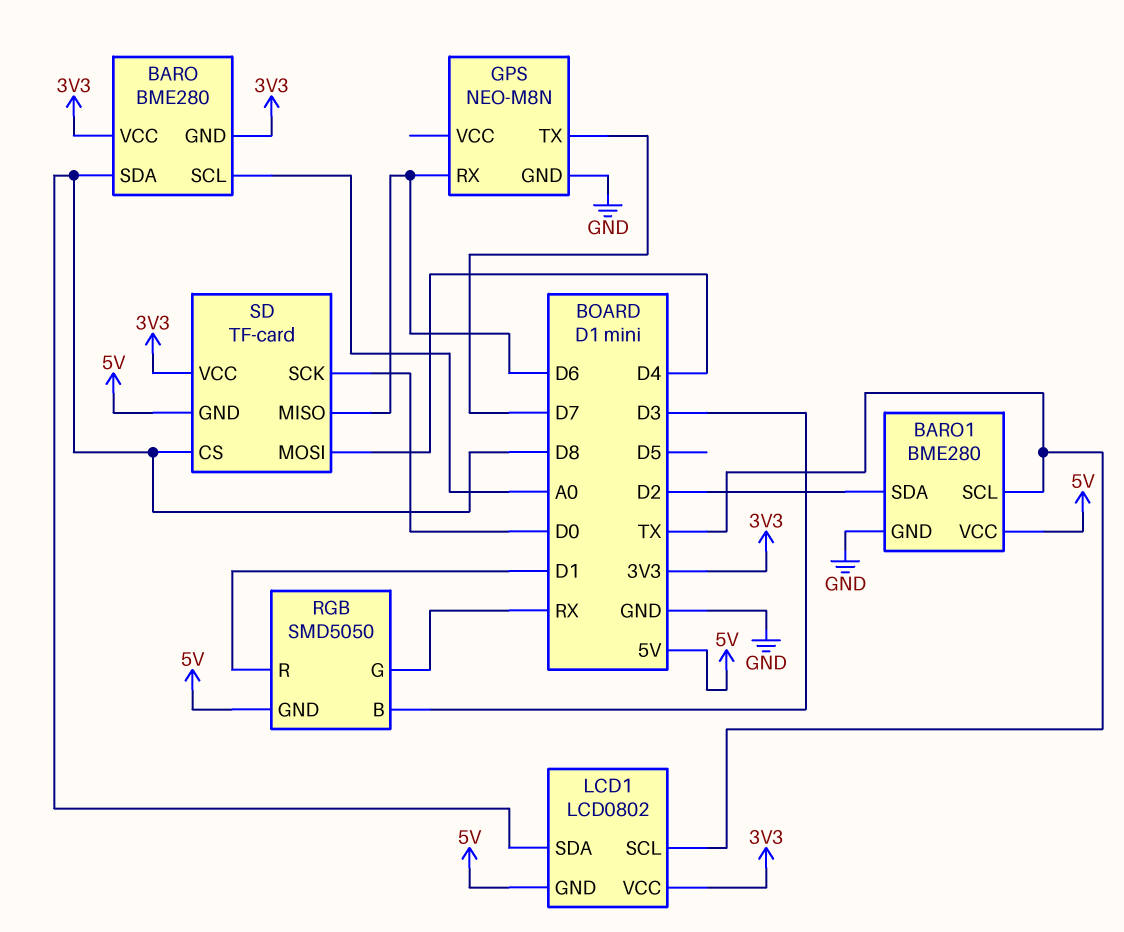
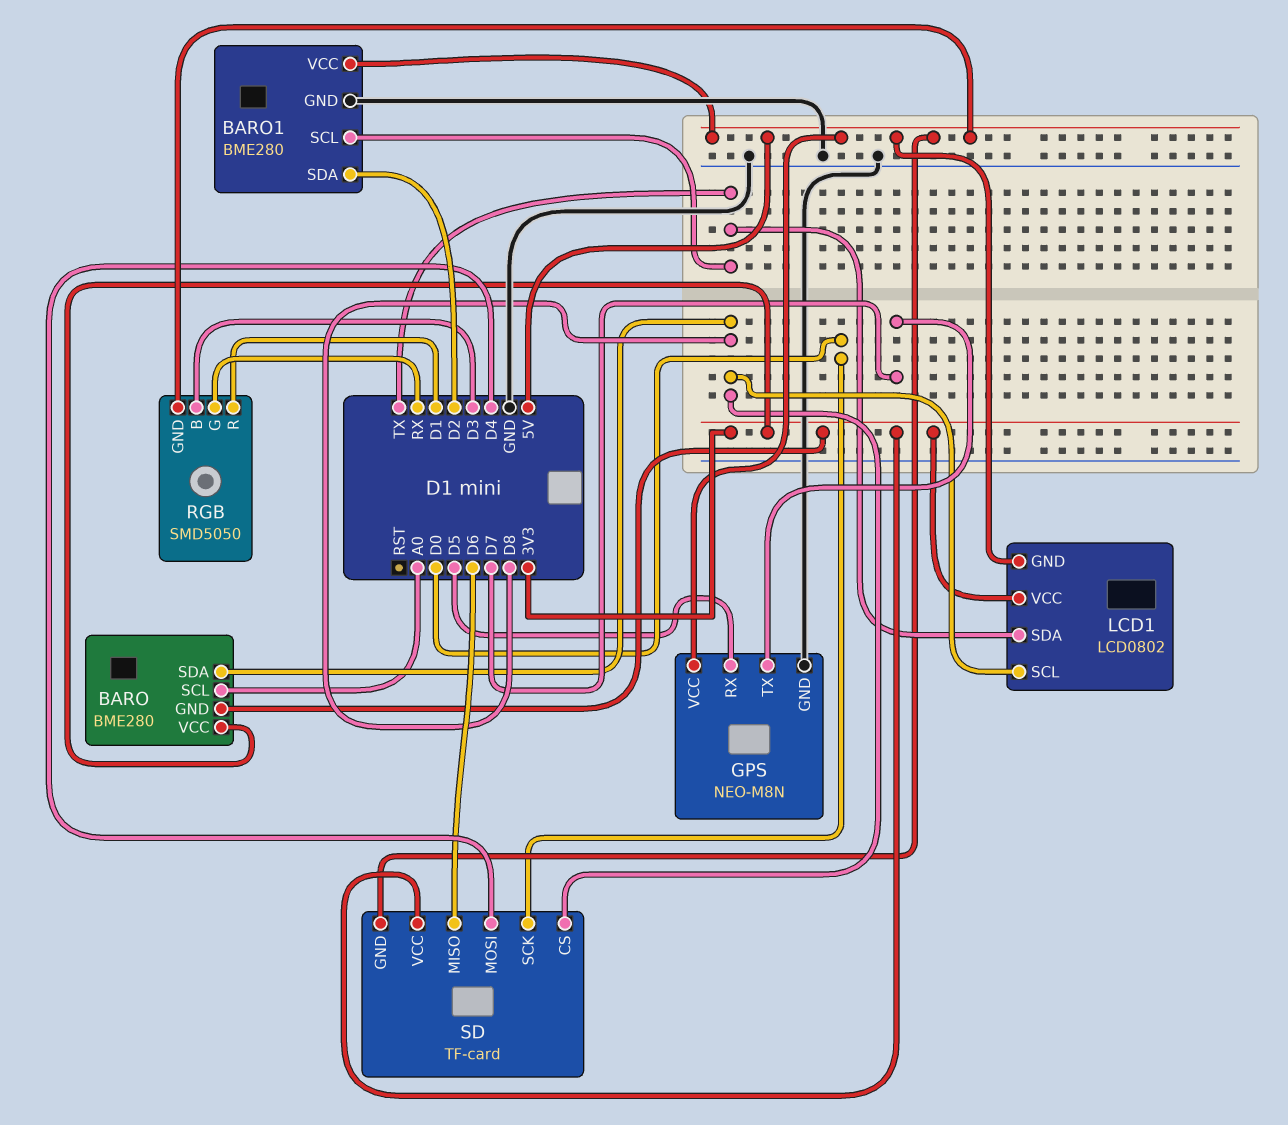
GPS pin RX: D6 -> D5
GPS pin VCC: none -> 5V
LCD1 pin SCL: TX -> D8
LCD1 pin SDA: D8 -> TX

